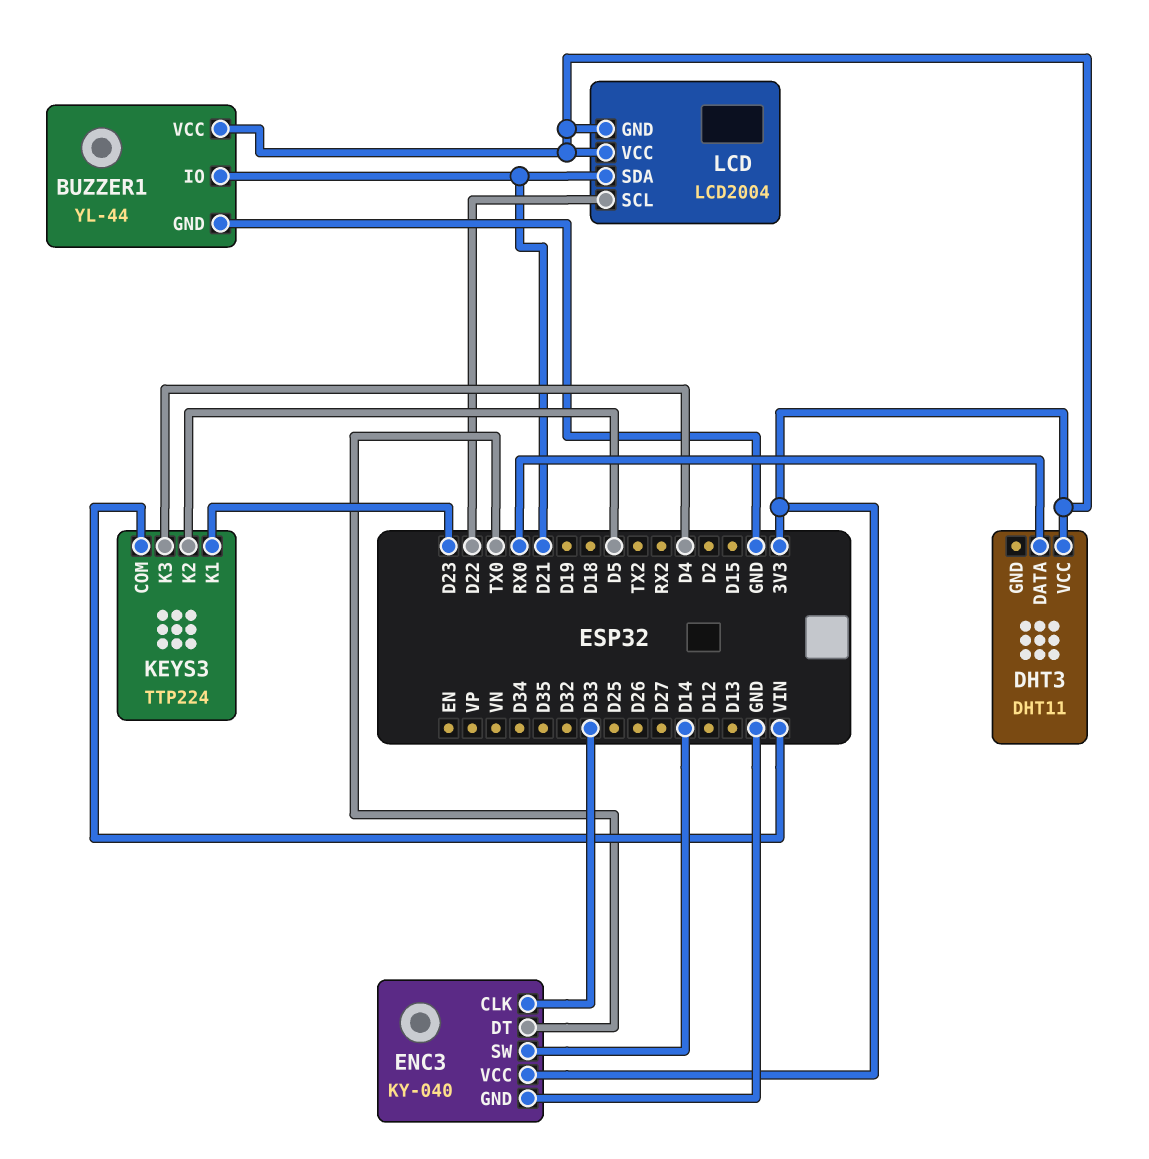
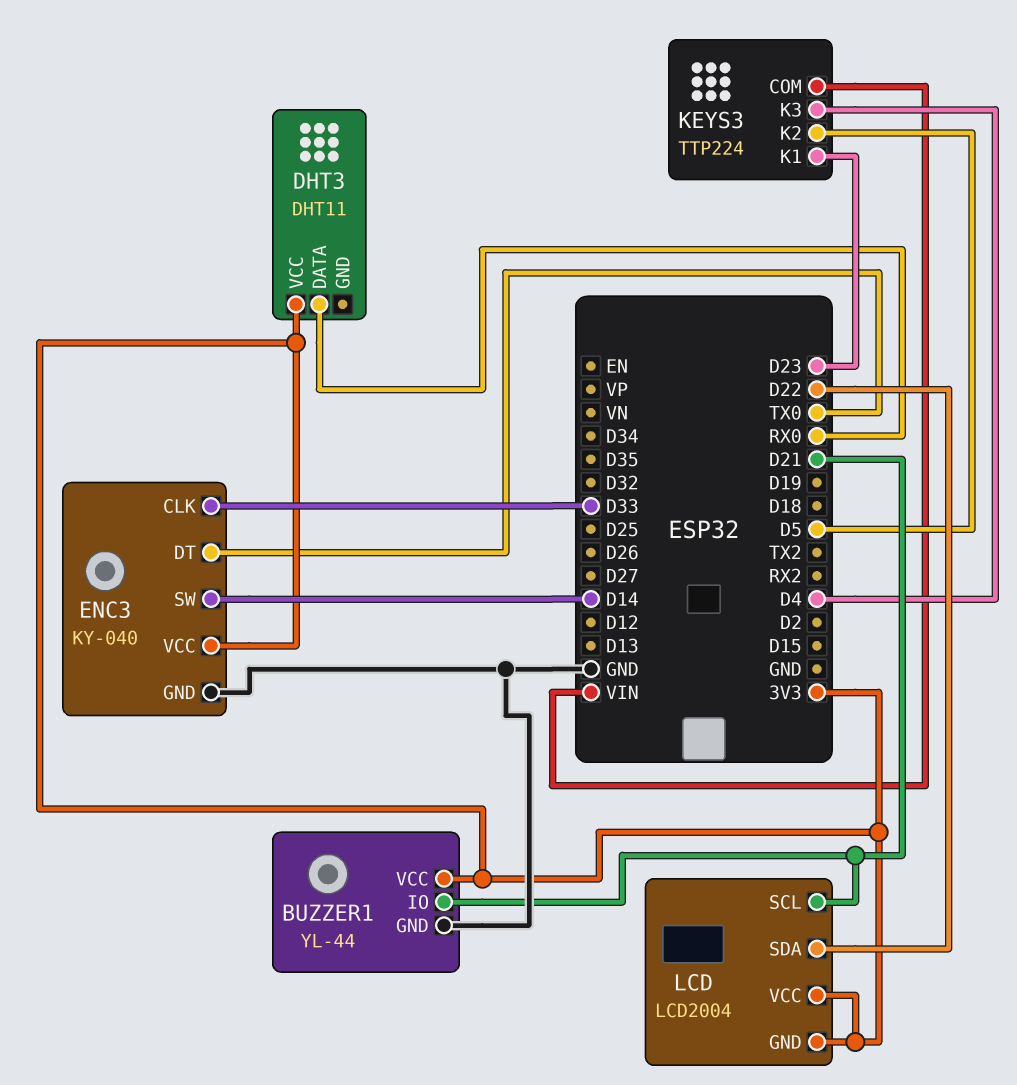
LCD pin SCL: D22 -> D21
LCD pin SDA: D21 -> D22

